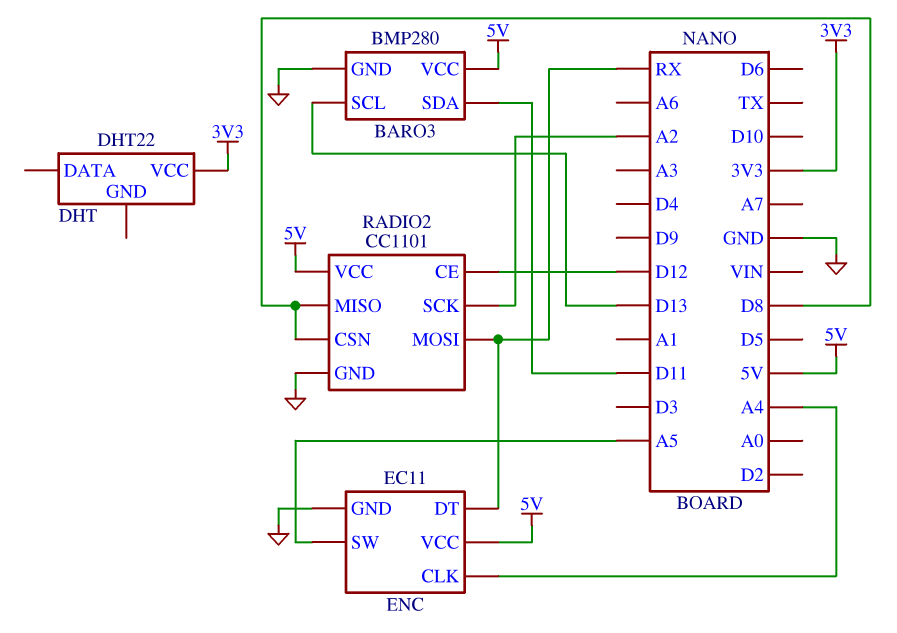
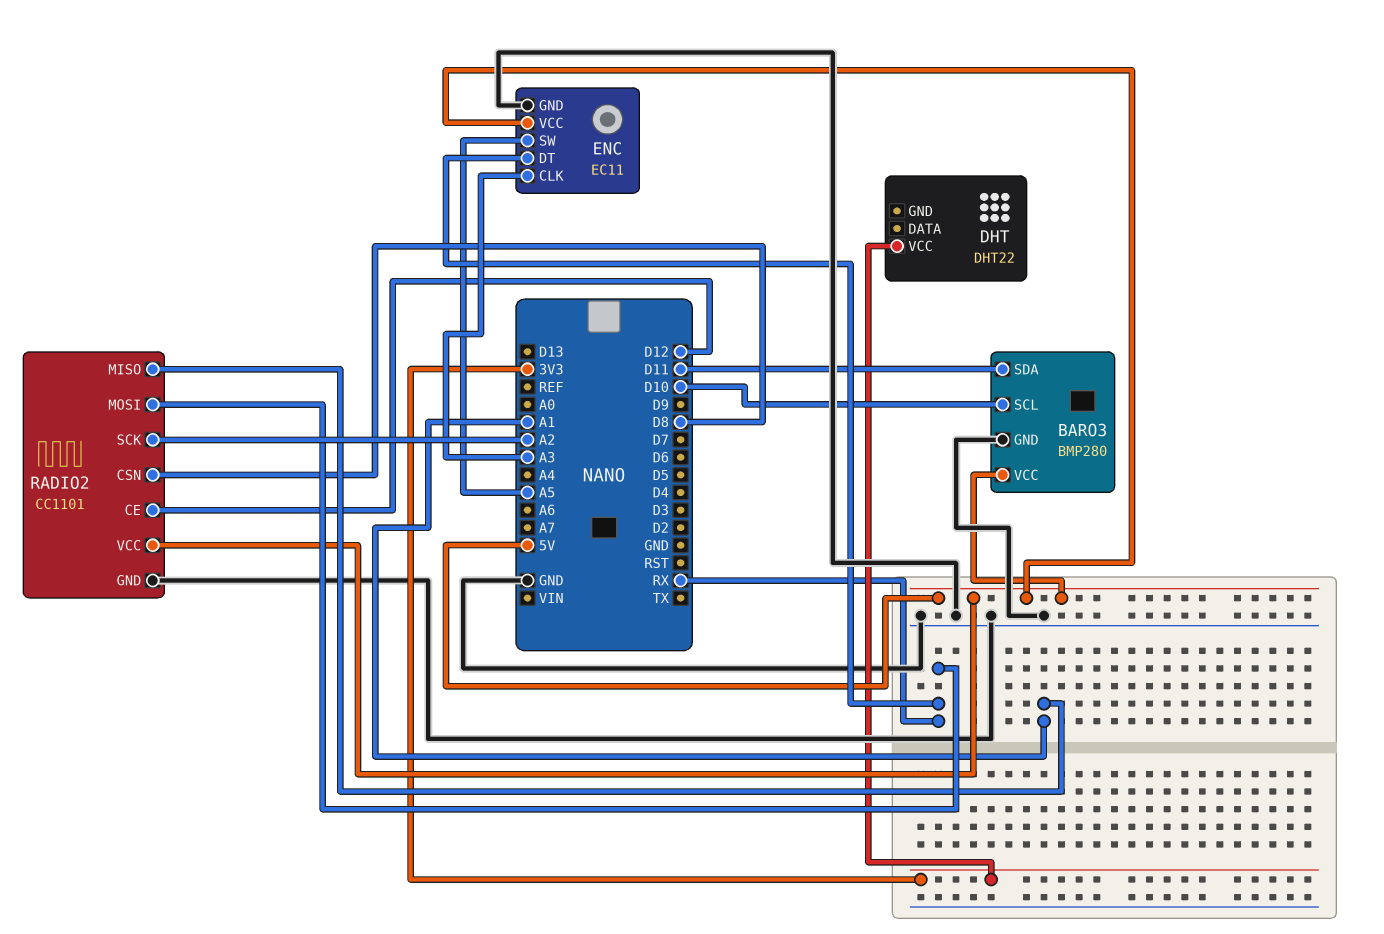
BARO3 pin SCL: D13 -> D10
ENC pin CLK: A4 -> A3
RADIO2 pin MISO: D8 -> A1

